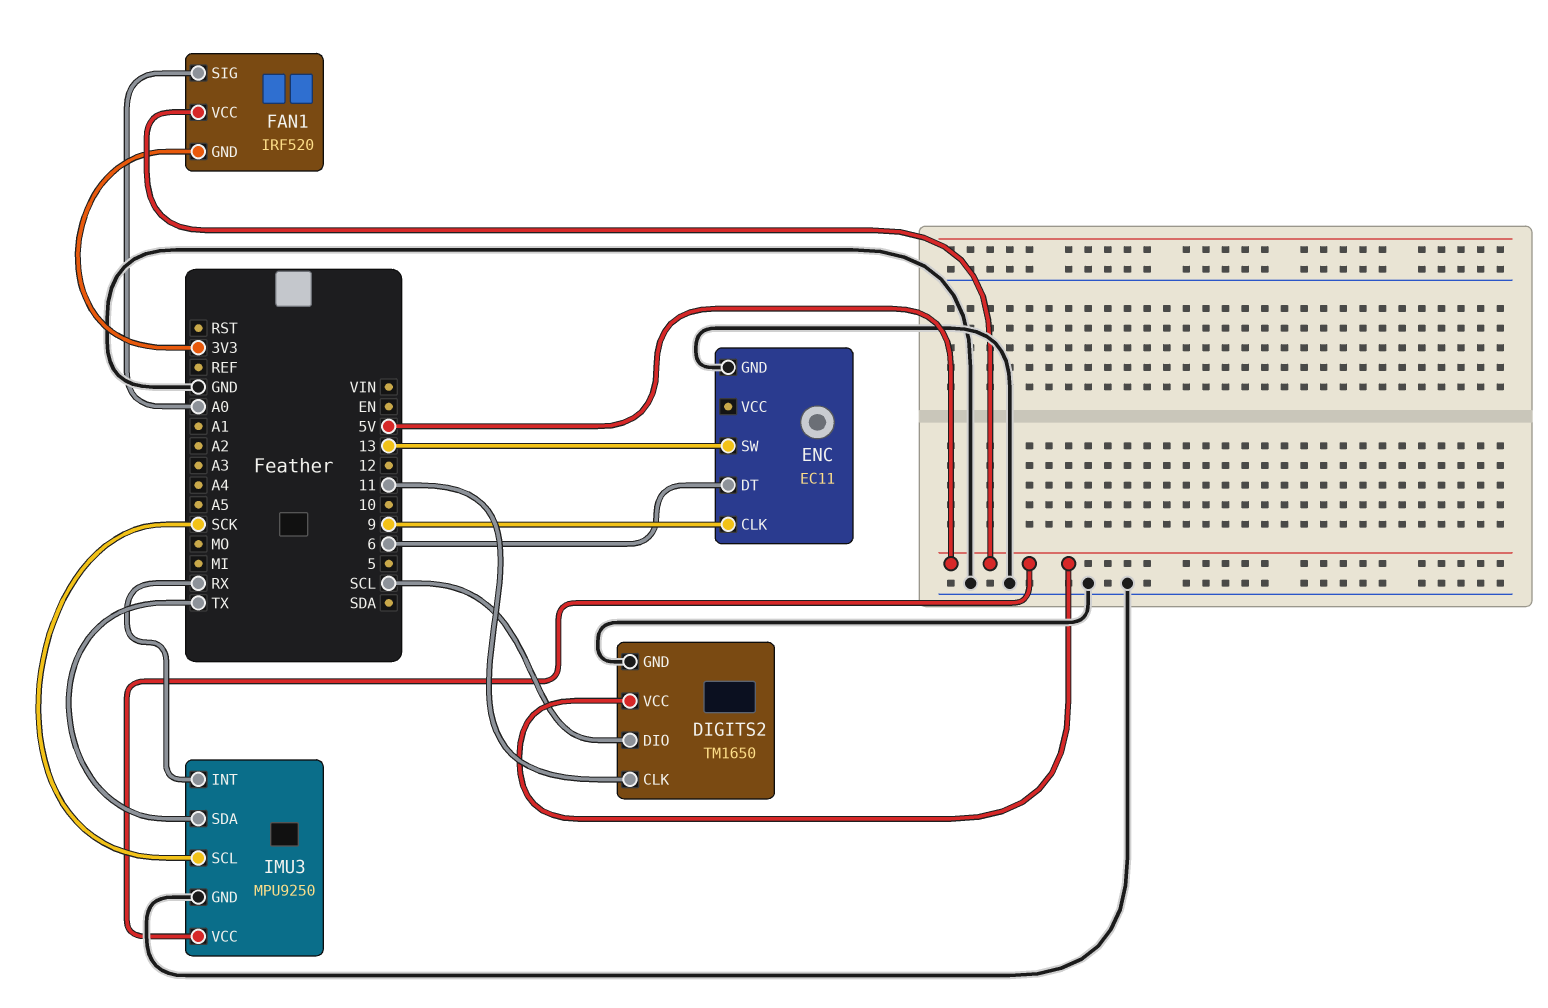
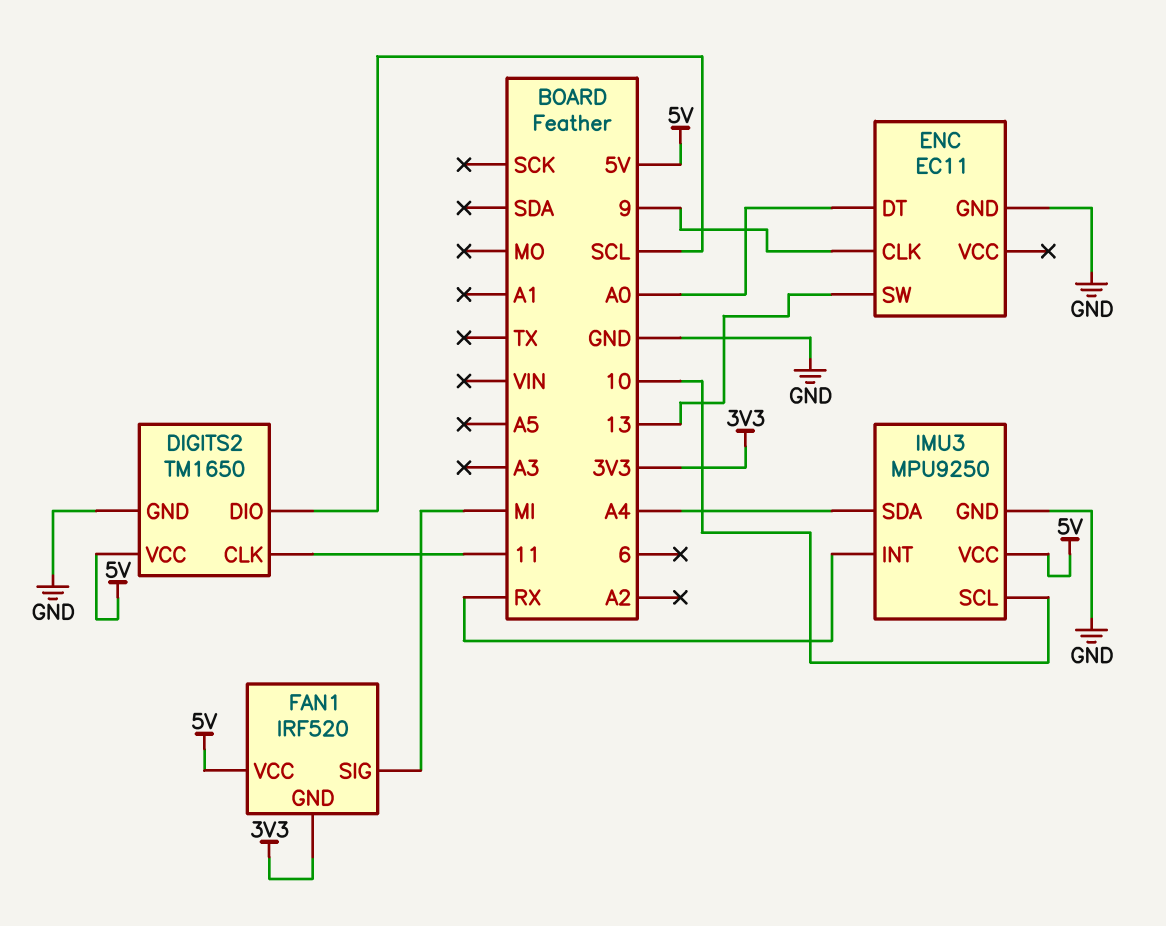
ENC pin DT: 6 -> A0
FAN1 pin SIG: A0 -> MI
IMU3 pin SCL: SCK -> 10
IMU3 pin SDA: TX -> A4

